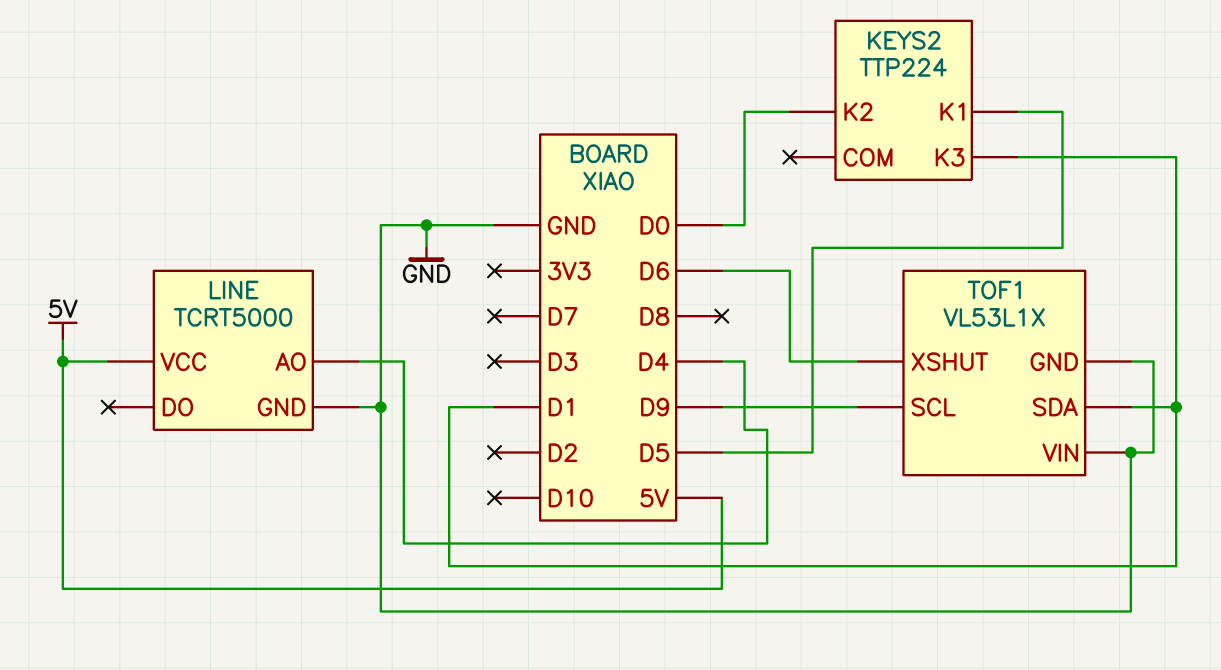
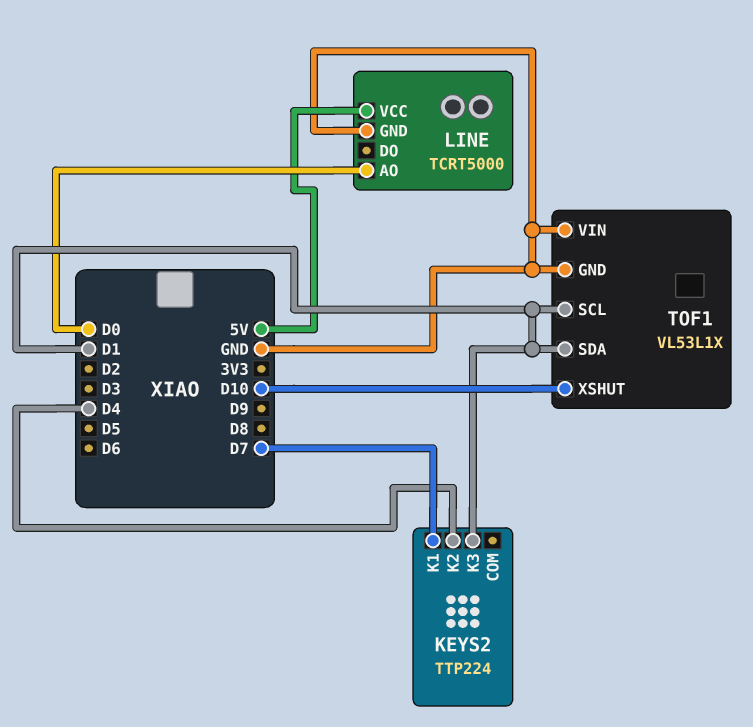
KEYS2 pin K1: D5 -> D7
KEYS2 pin K2: D0 -> D4
LINE pin AO: D4 -> D0
TOF1 pin SCL: D9 -> D1
TOF1 pin XSHUT: D6 -> D10

